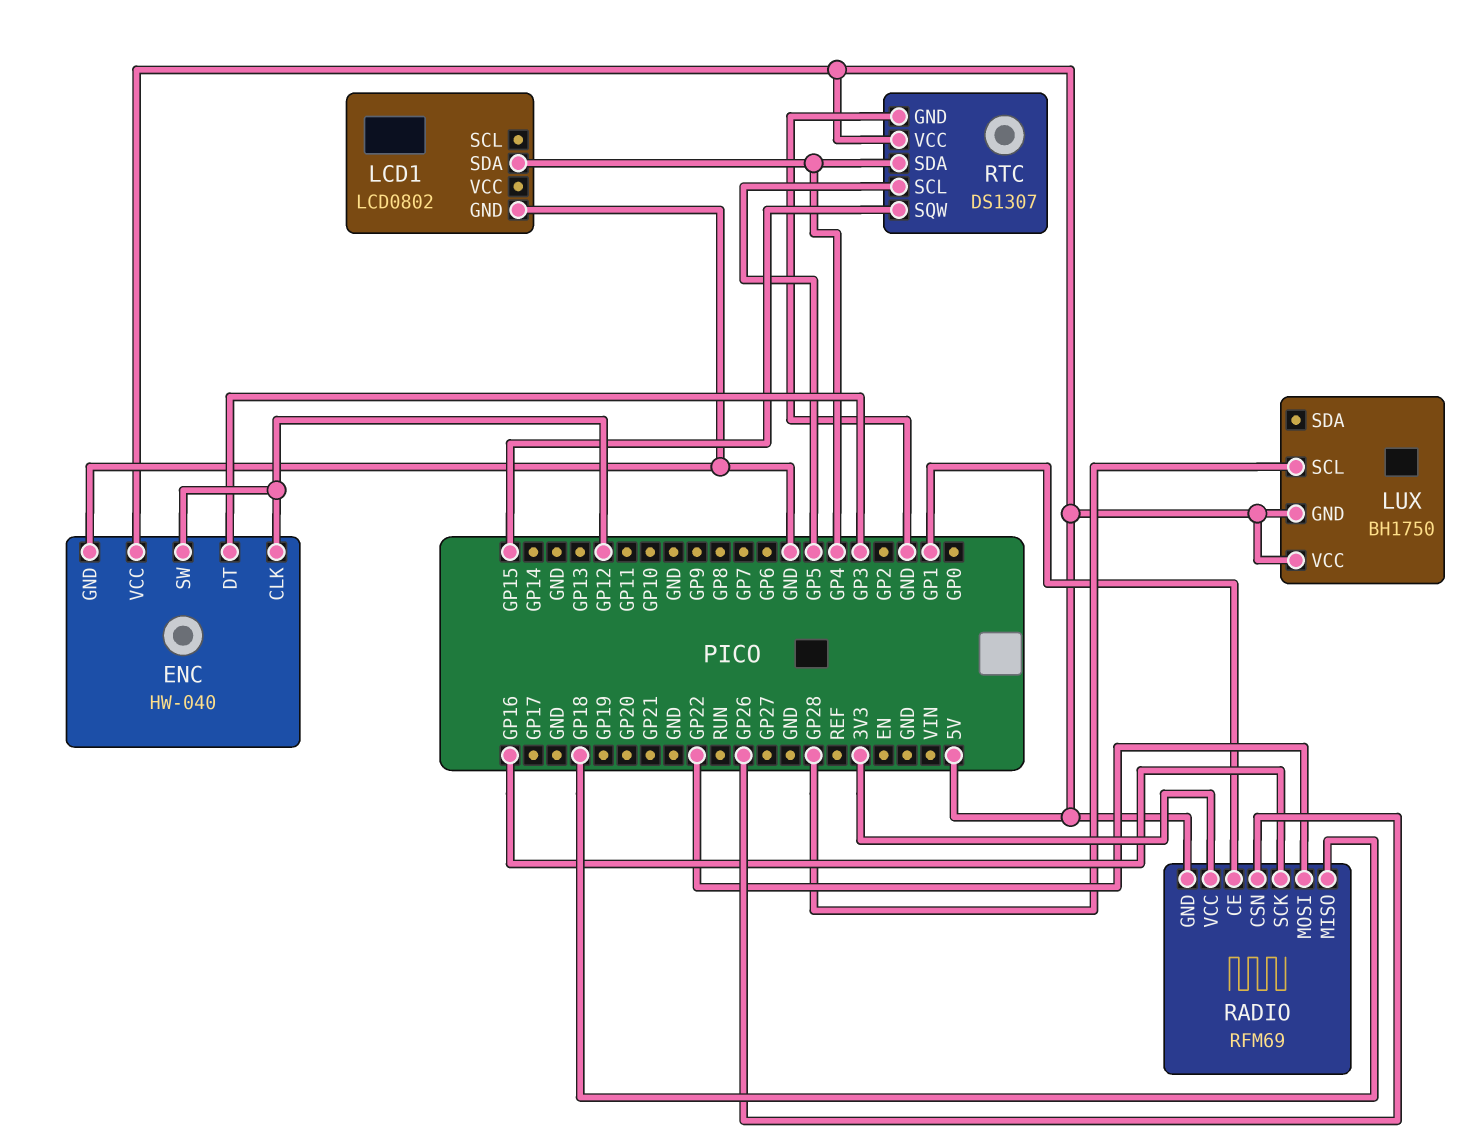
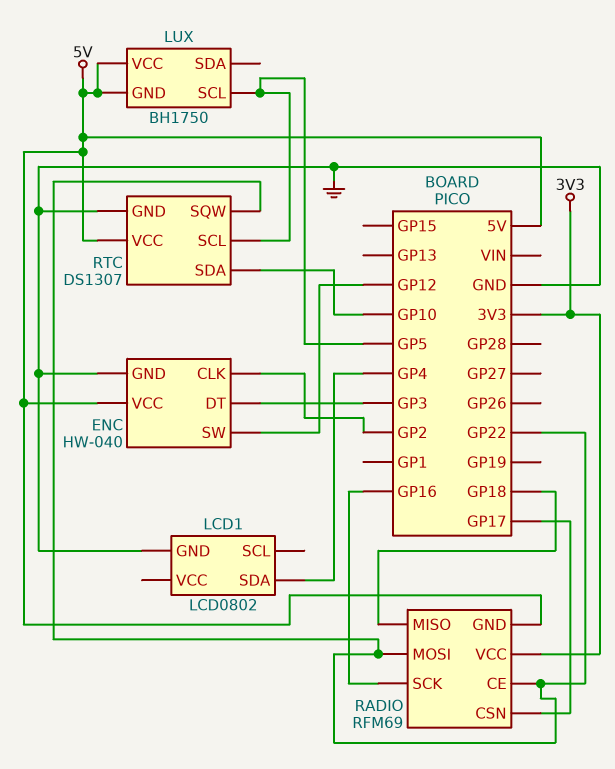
ENC pin CLK: GP12 -> GP2
LUX pin SCL: GP28 -> GP5
RADIO pin CE: GP1 -> GP22
RADIO pin CSN: GP26 -> GP17
RTC pin SDA: GP4 -> GP10
RTC pin SQW: GP15 -> GP22

